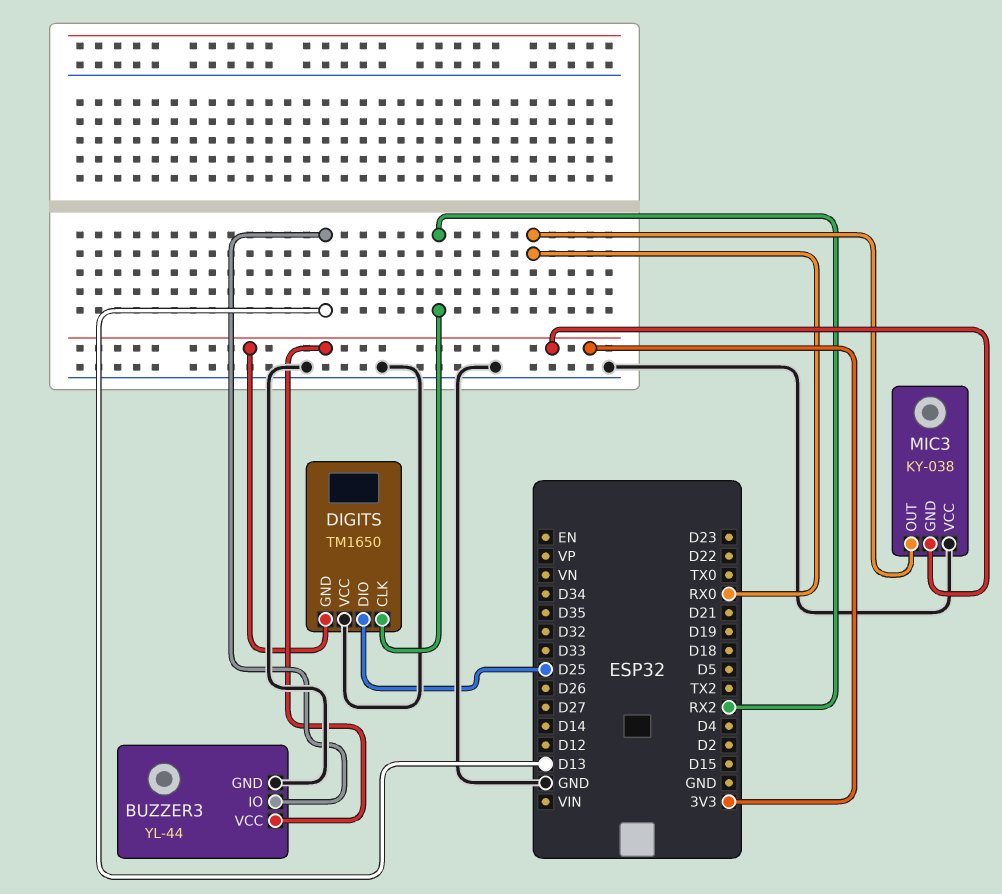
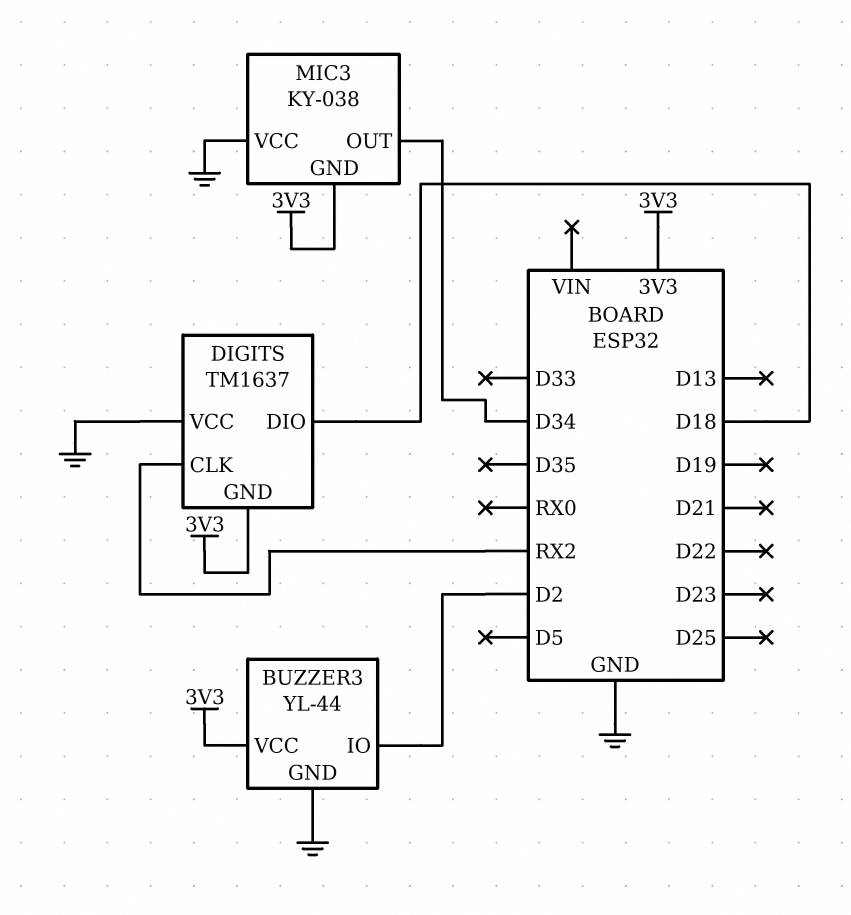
BUZZER3 pin IO: D13 -> D2
DIGITS: TM1650 -> TM1637
DIGITS pin DIO: D25 -> D18
MIC3 pin OUT: RX0 -> D34

